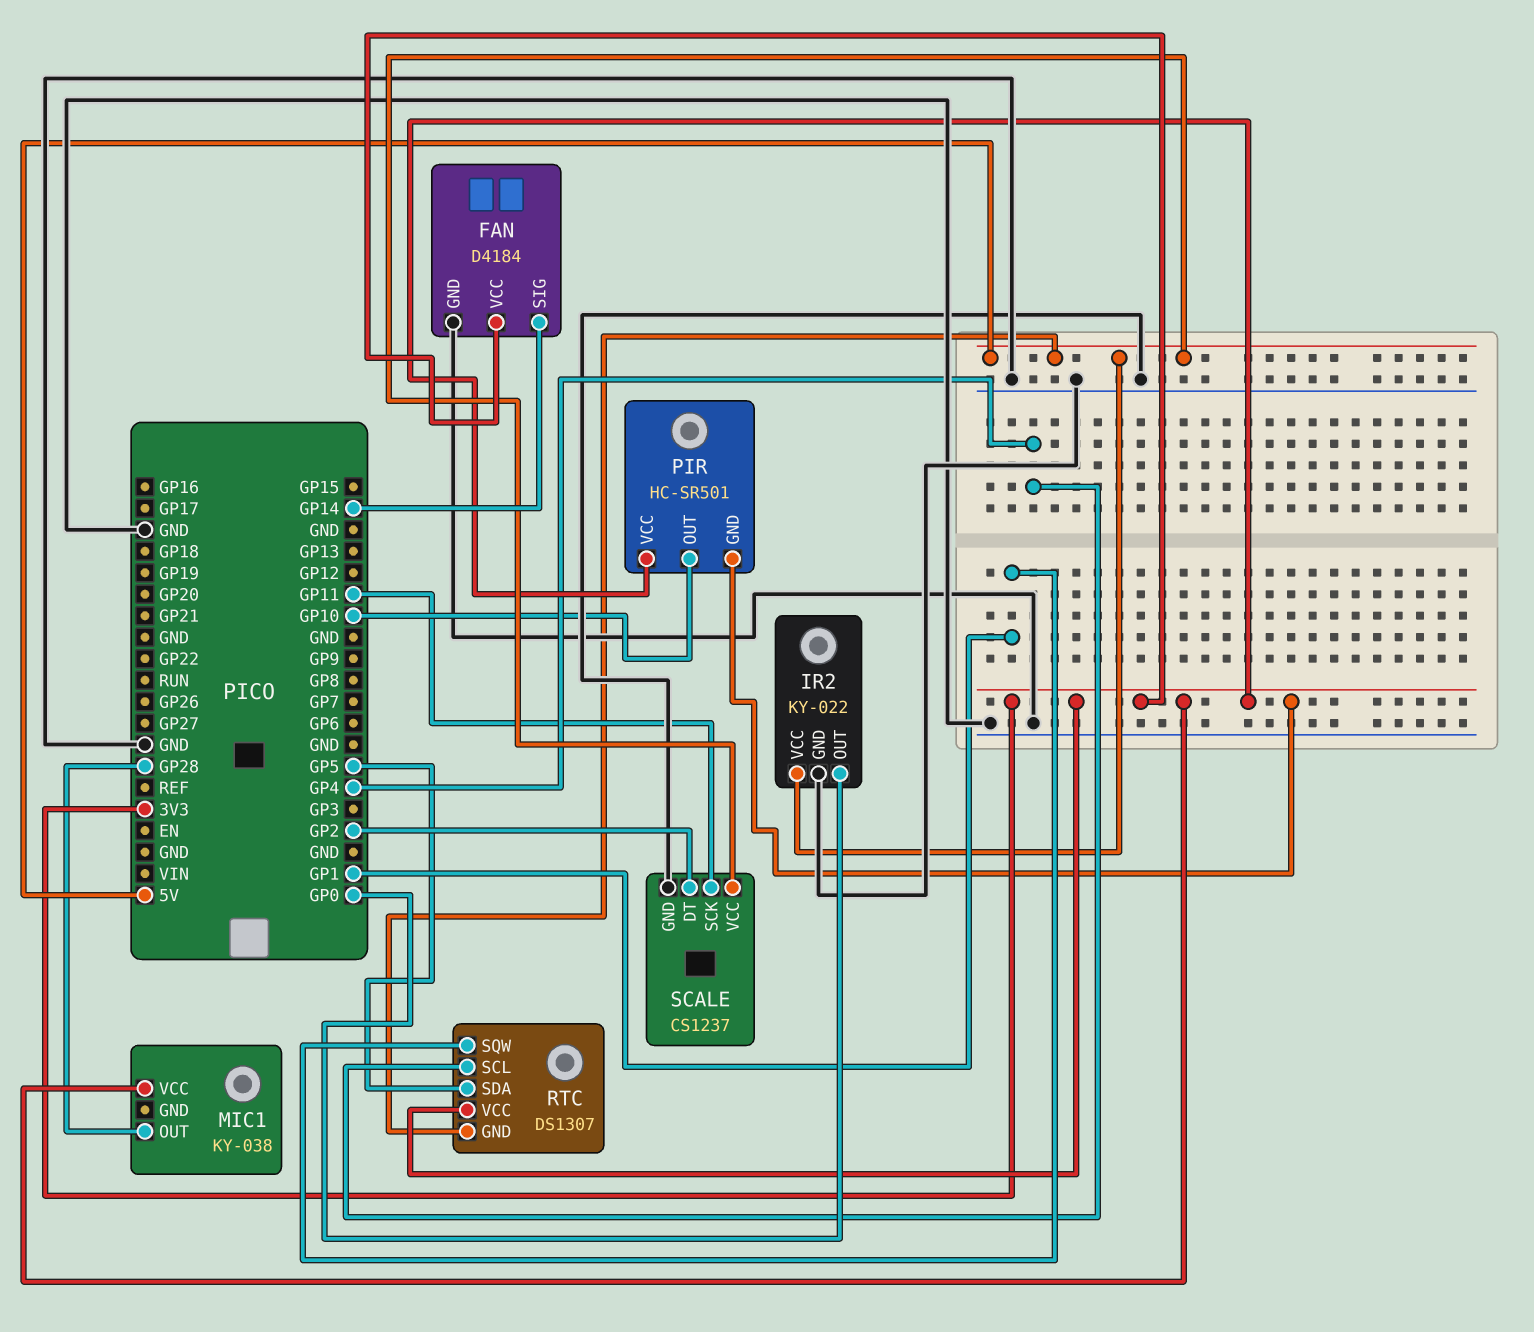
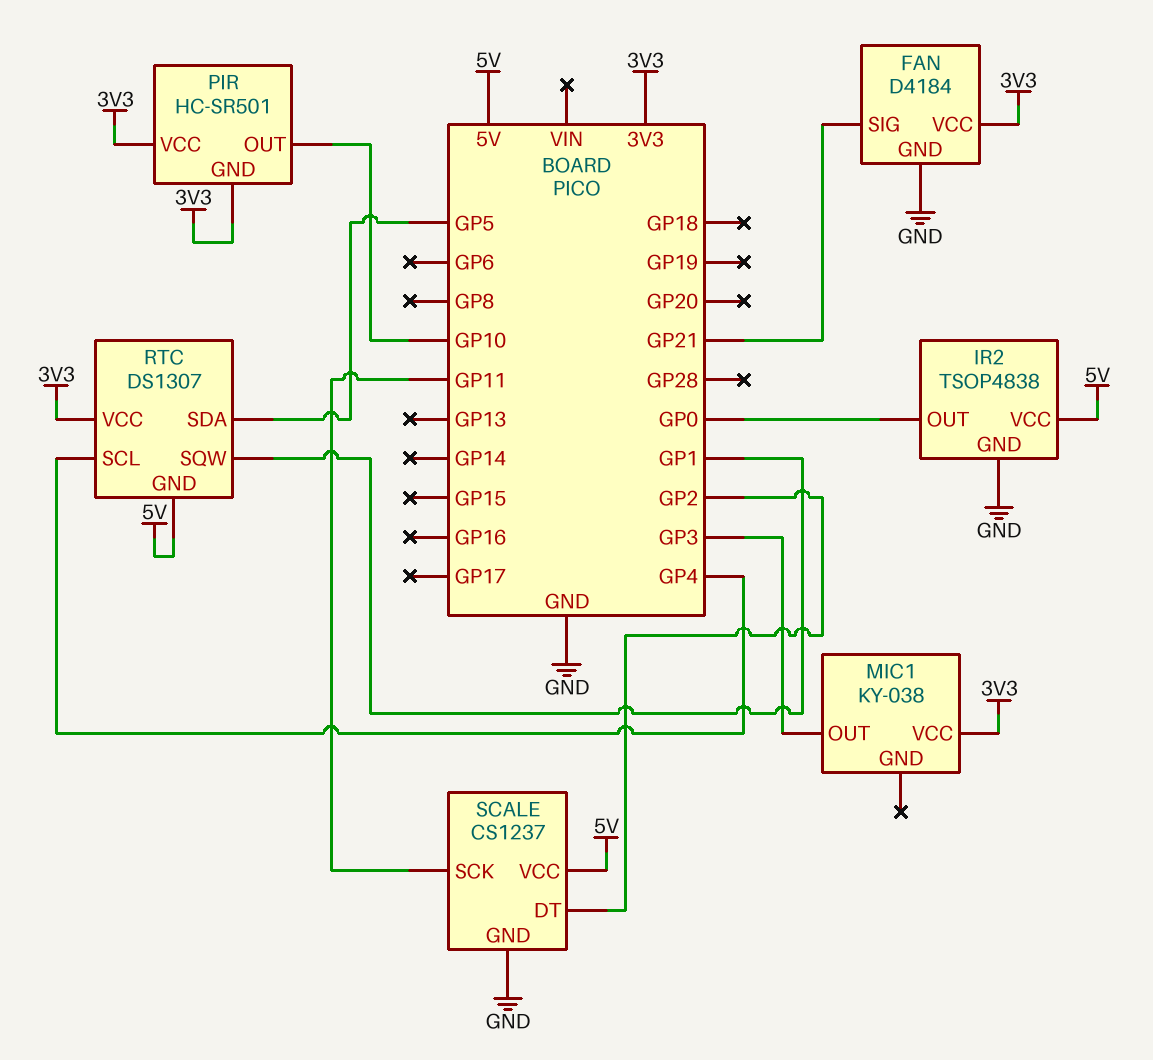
FAN pin SIG: GP14 -> GP21
IR2: KY-022 -> TSOP4838
MIC1 pin OUT: GP28 -> GP3

